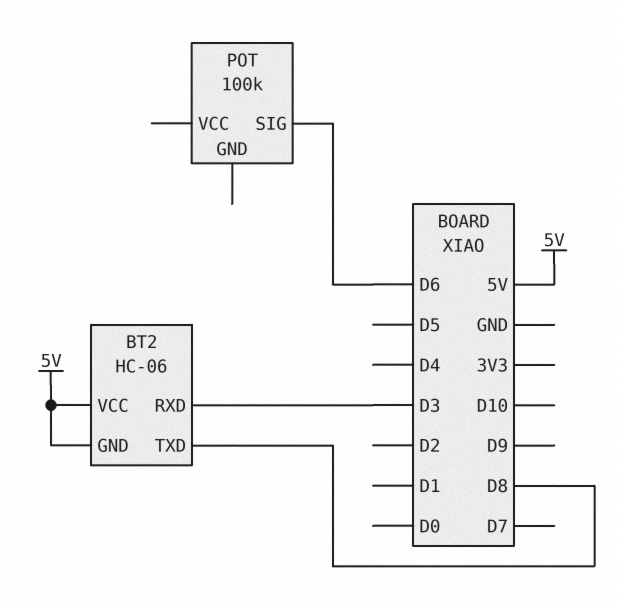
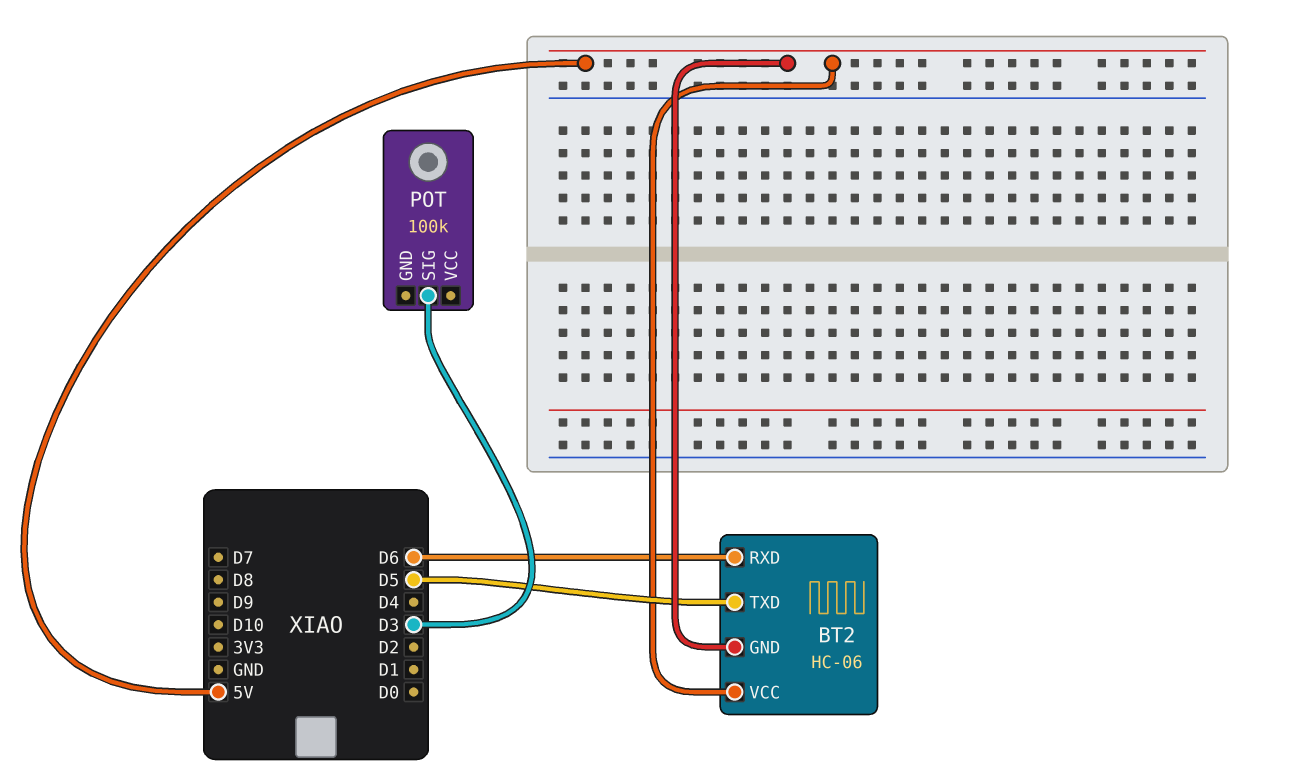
BT2 pin RXD: D3 -> D6
BT2 pin TXD: D8 -> D5
POT pin SIG: D6 -> D3

